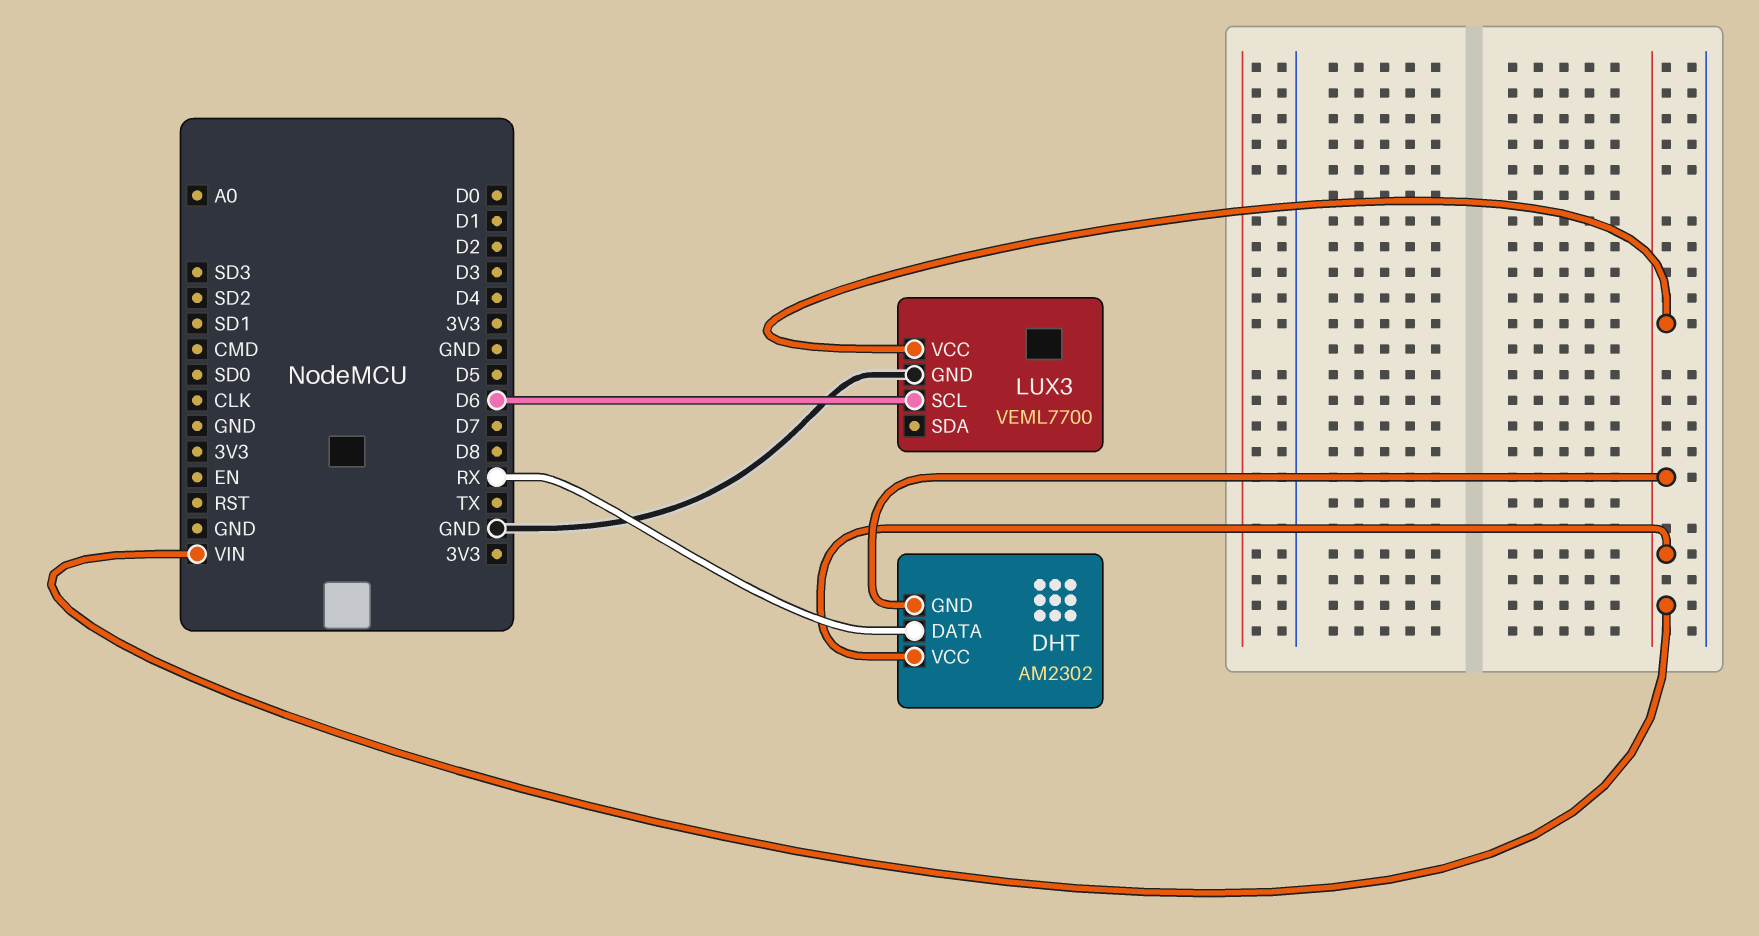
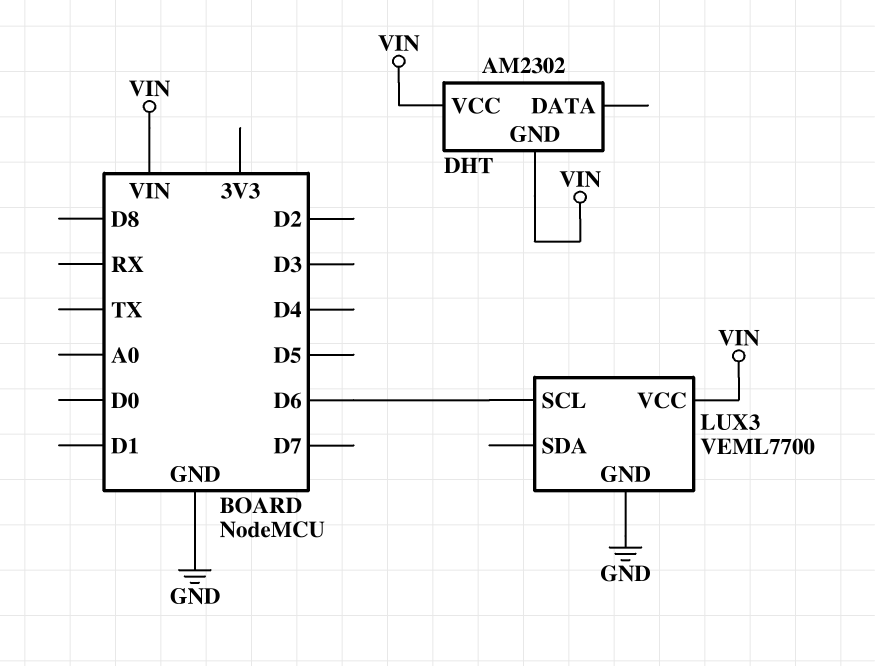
DHT pin DATA: RX -> none

